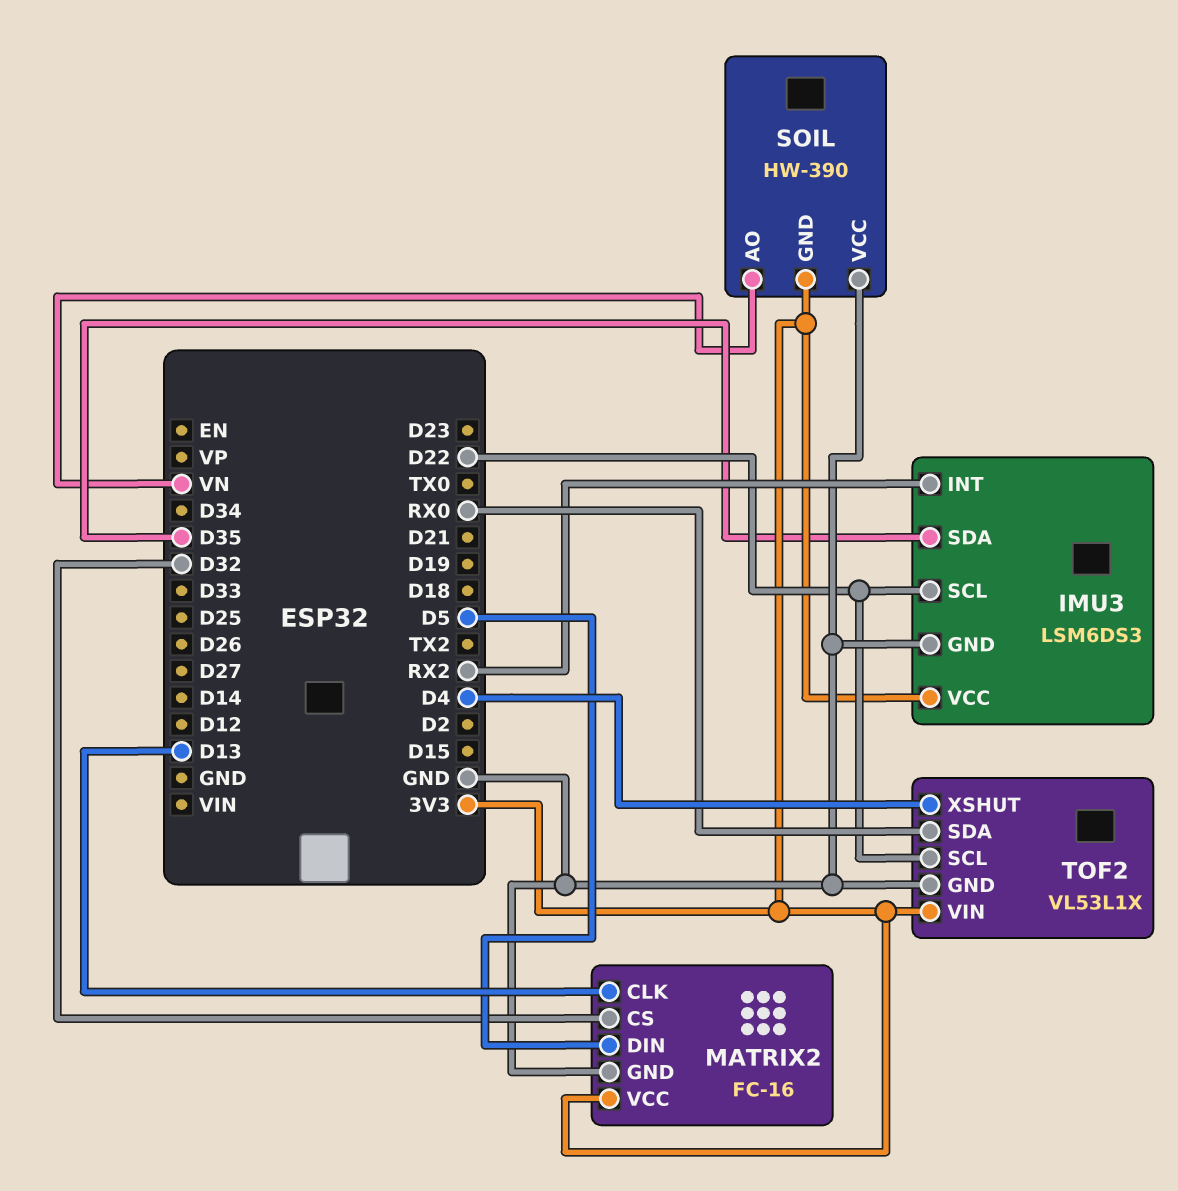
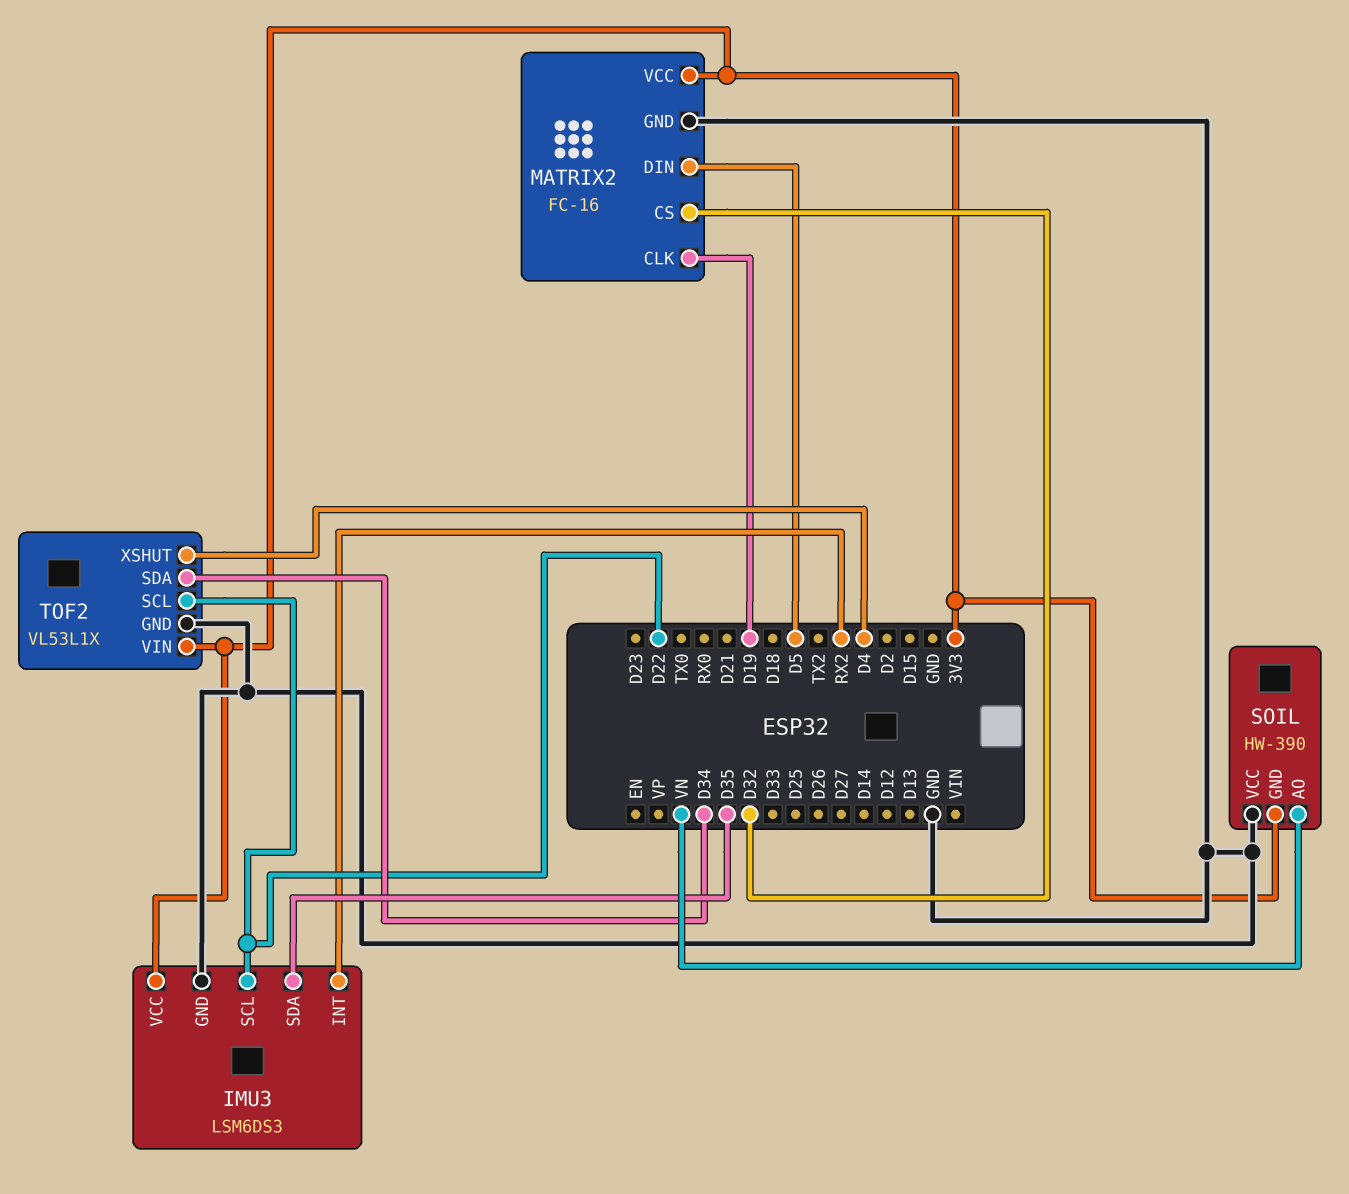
MATRIX2 pin CLK: D13 -> D19
TOF2 pin SDA: RX0 -> D34

